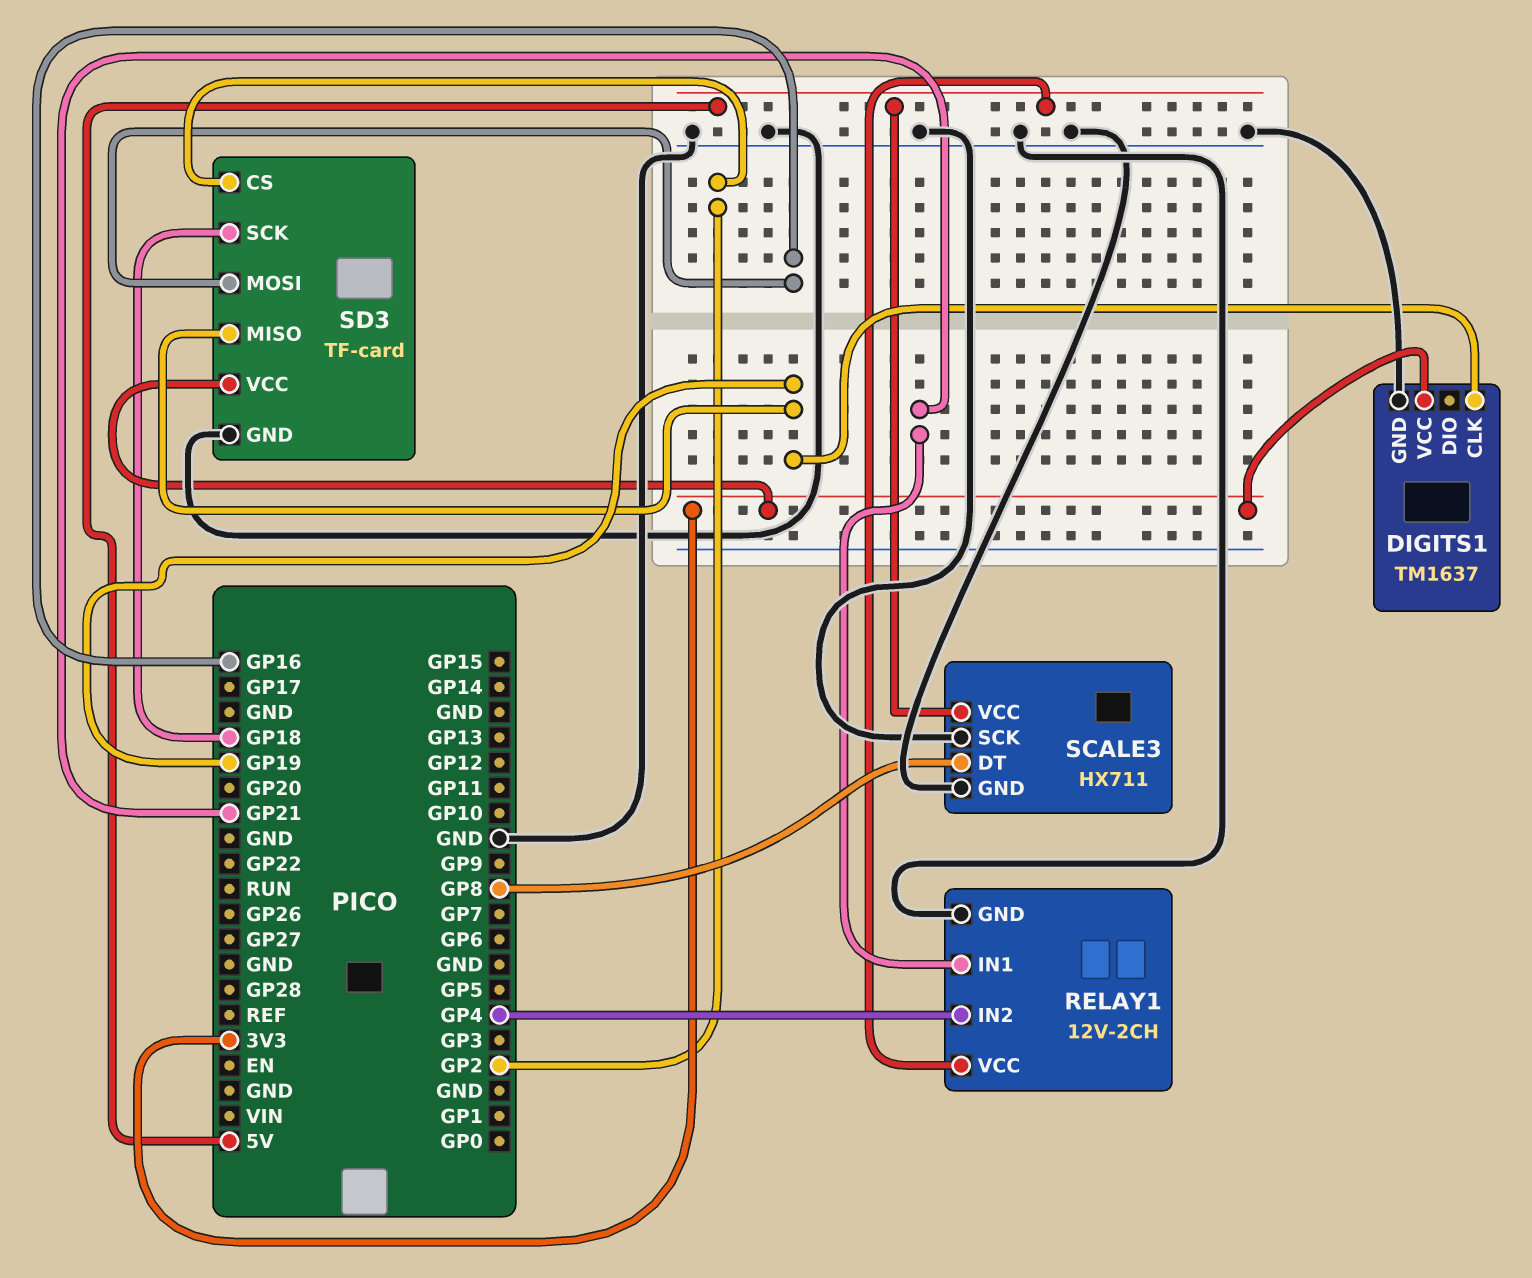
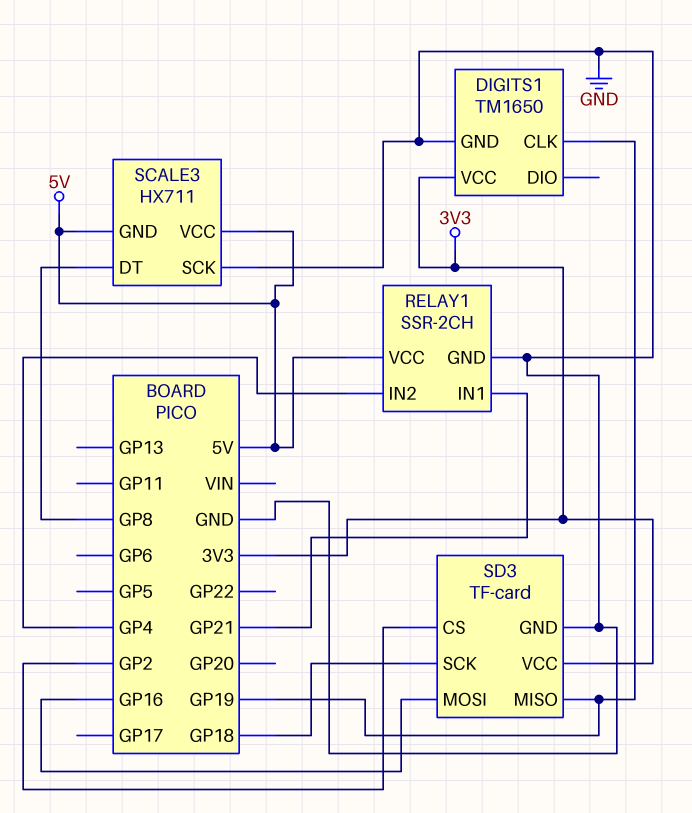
DIGITS1: TM1637 -> TM1650
RELAY1: 12V-2CH -> SSR-2CH
SCALE3 pin GND: GND -> 5V

